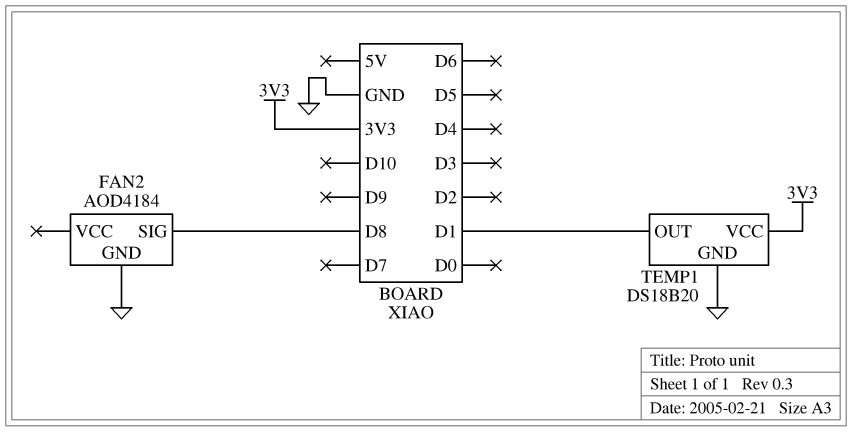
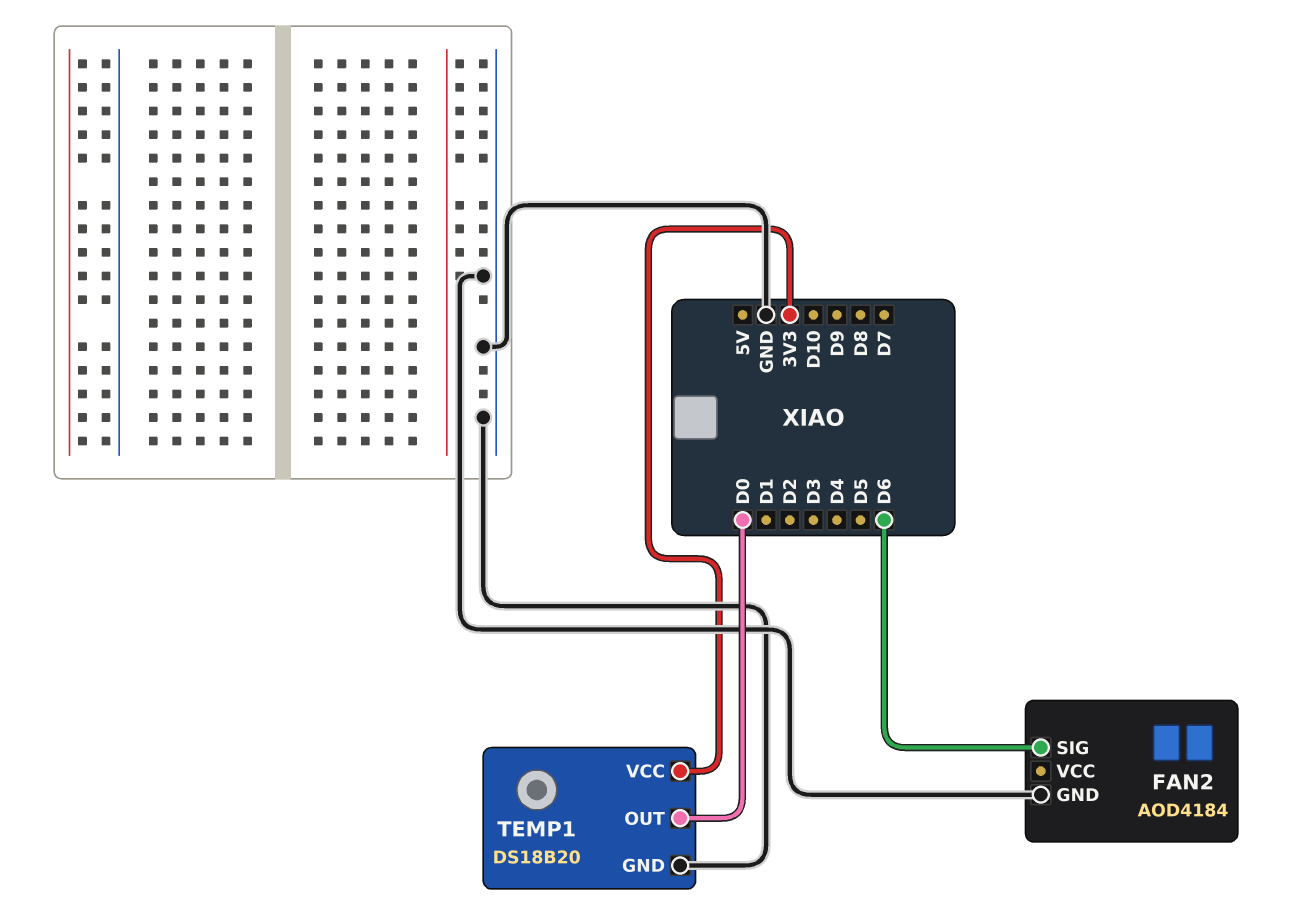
FAN2 pin SIG: D8 -> D6
TEMP1 pin OUT: D1 -> D0

